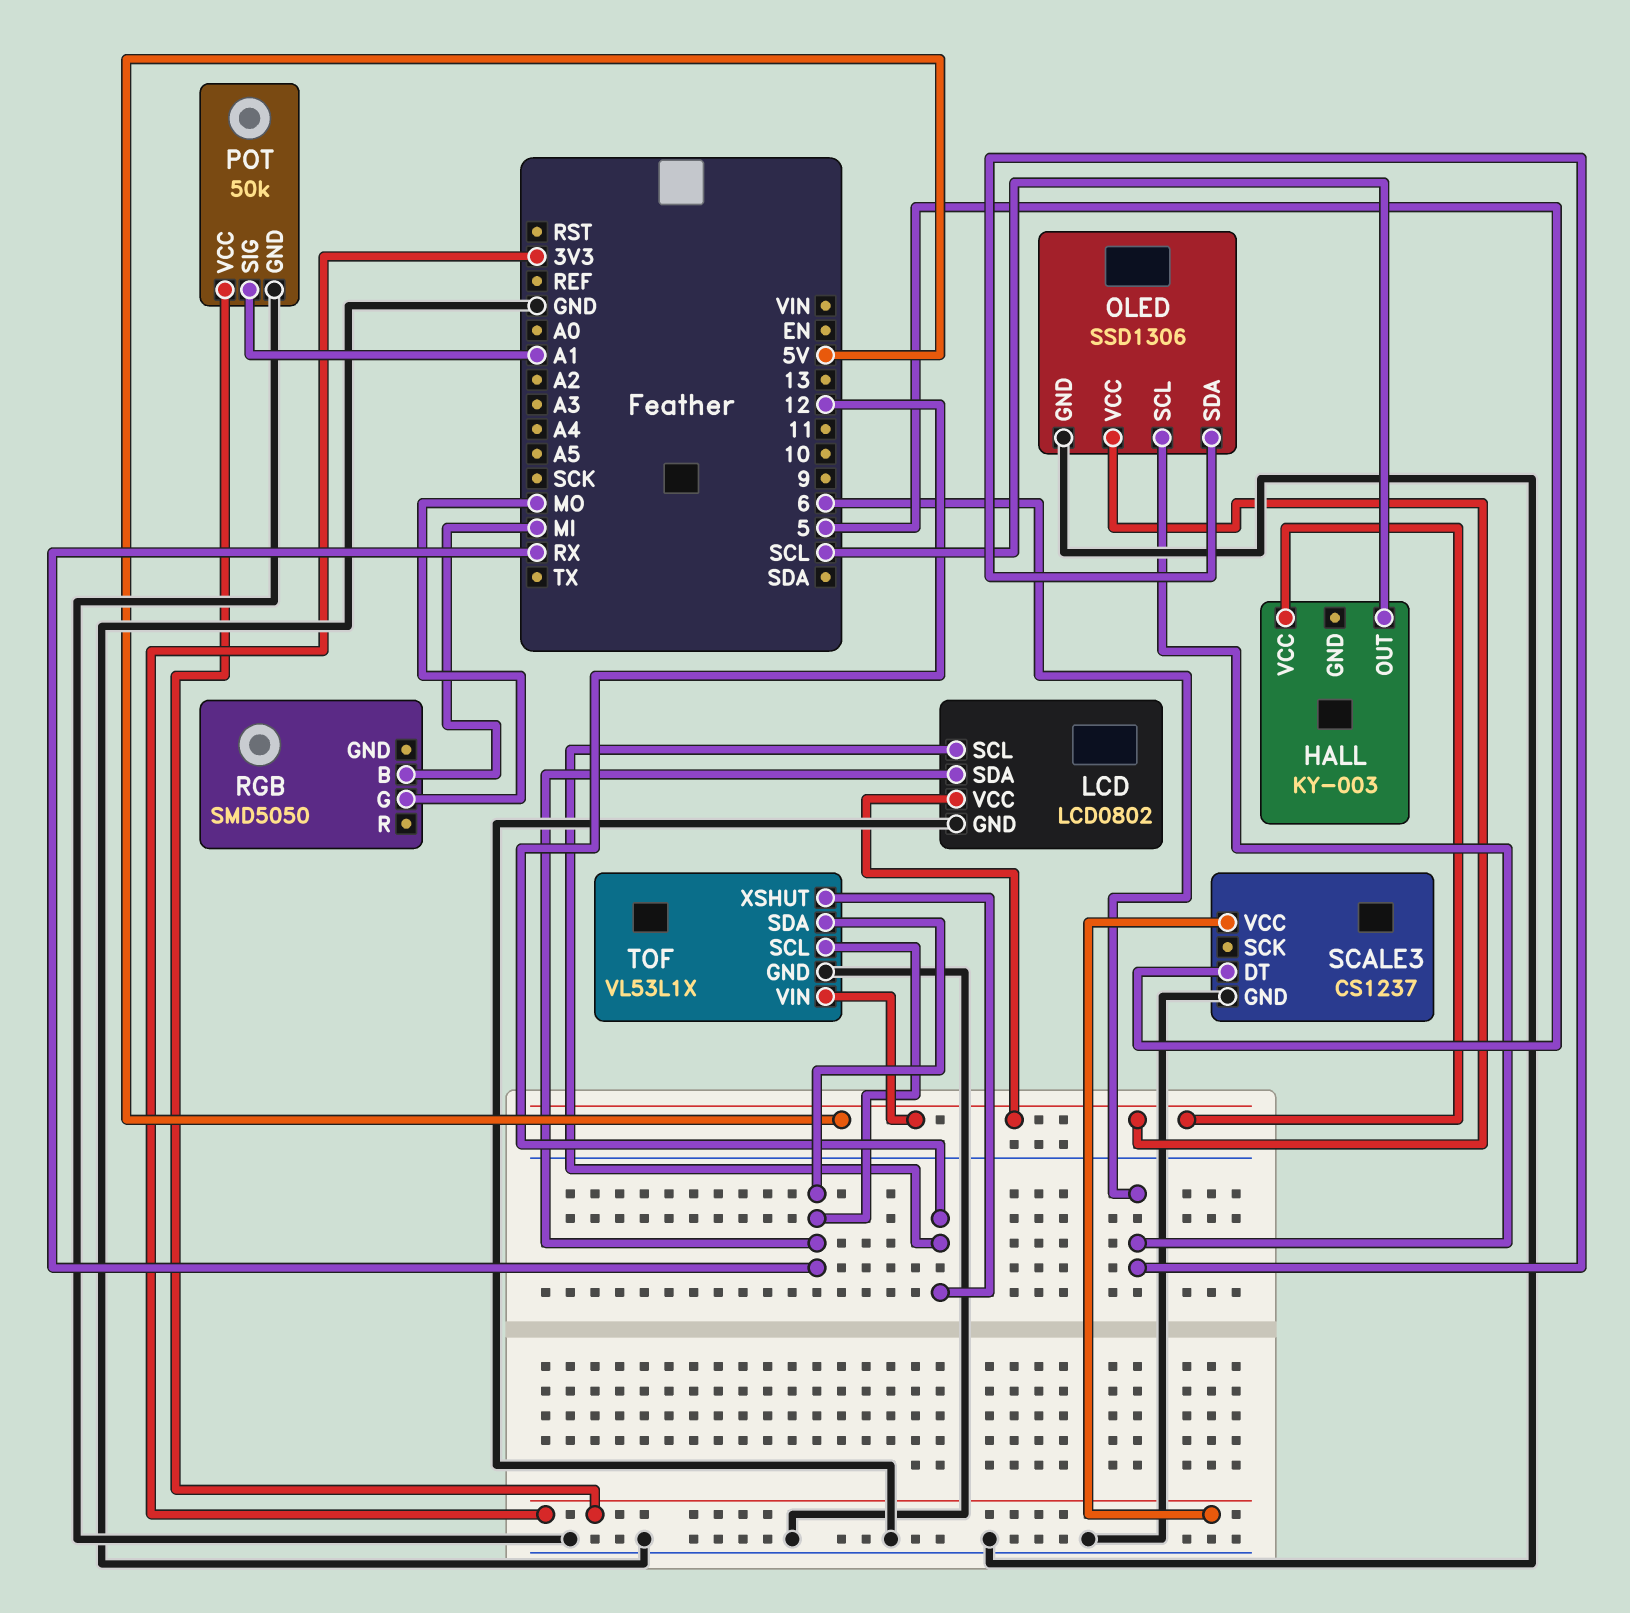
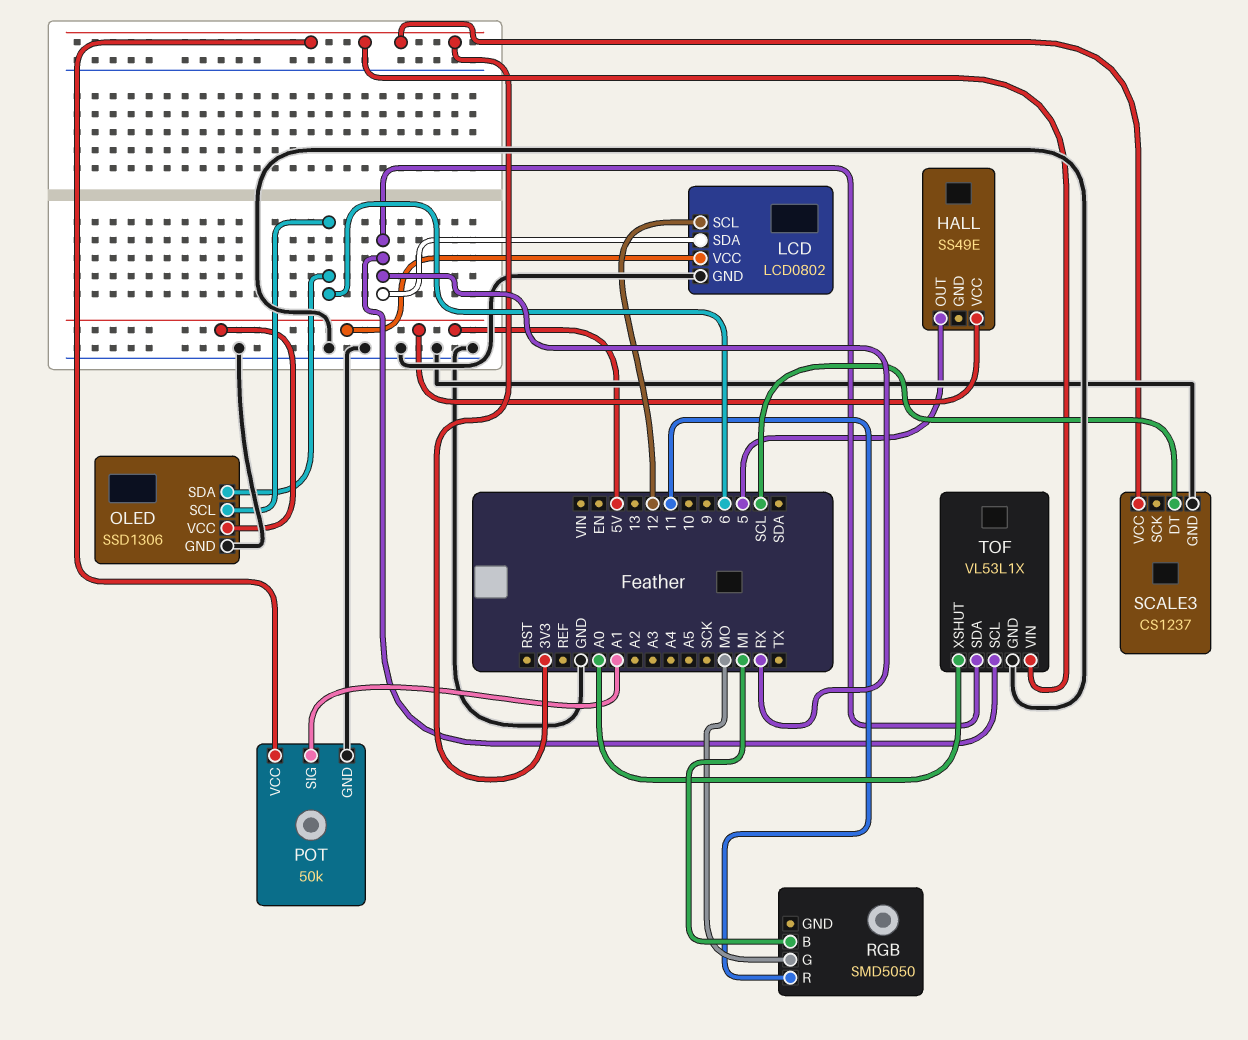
HALL: KY-003 -> SS49E
HALL pin OUT: SCL -> 5
RGB pin R: none -> 11
SCALE3 pin DT: 5 -> SCL
TOF pin VIN: 5V -> 3V3
TOF pin XSHUT: 12 -> A0

